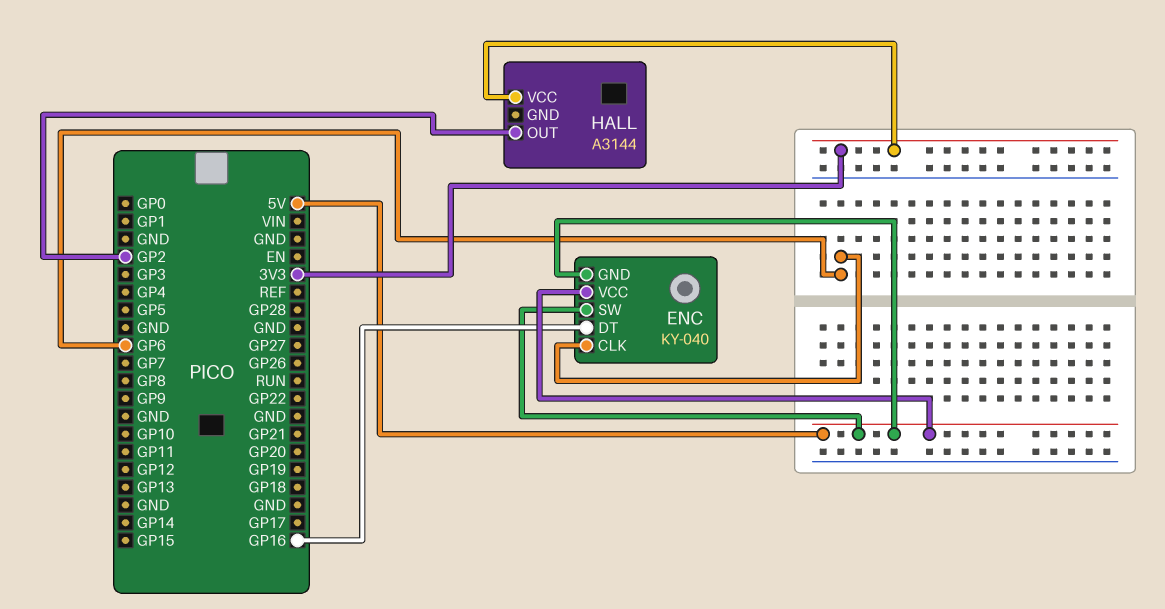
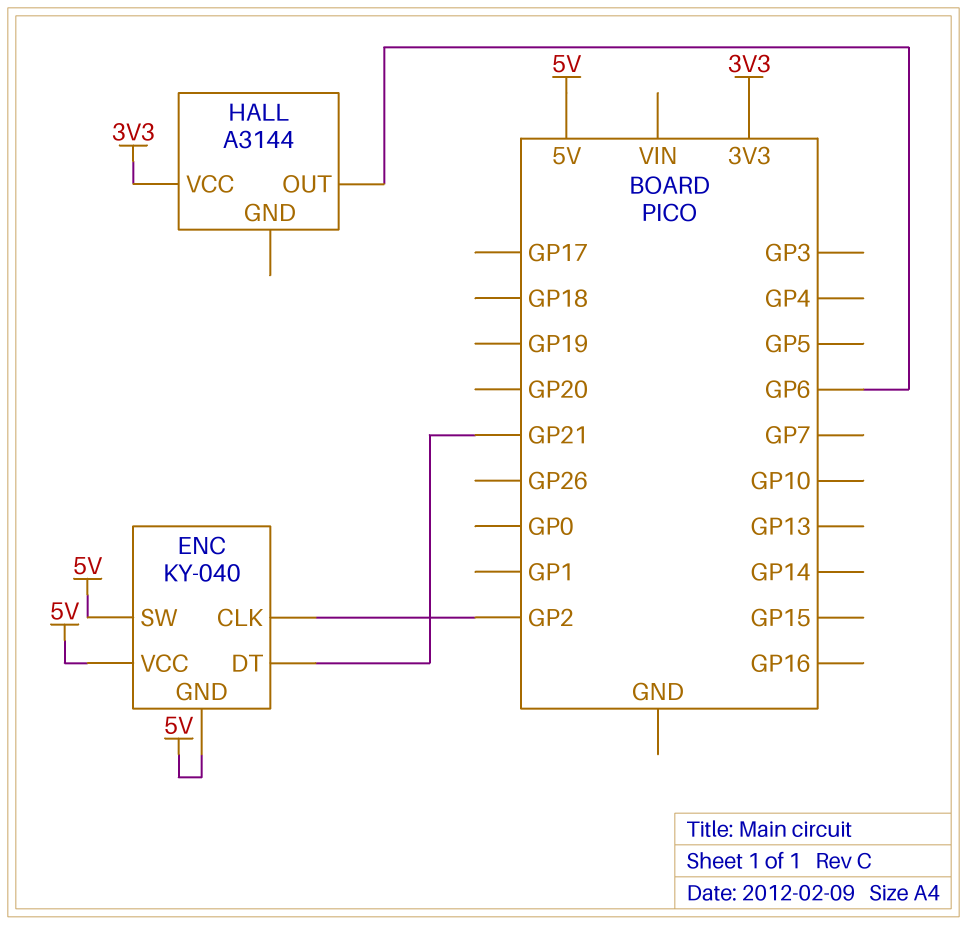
ENC pin CLK: GP6 -> GP2
ENC pin DT: GP16 -> GP21
HALL pin OUT: GP2 -> GP6

